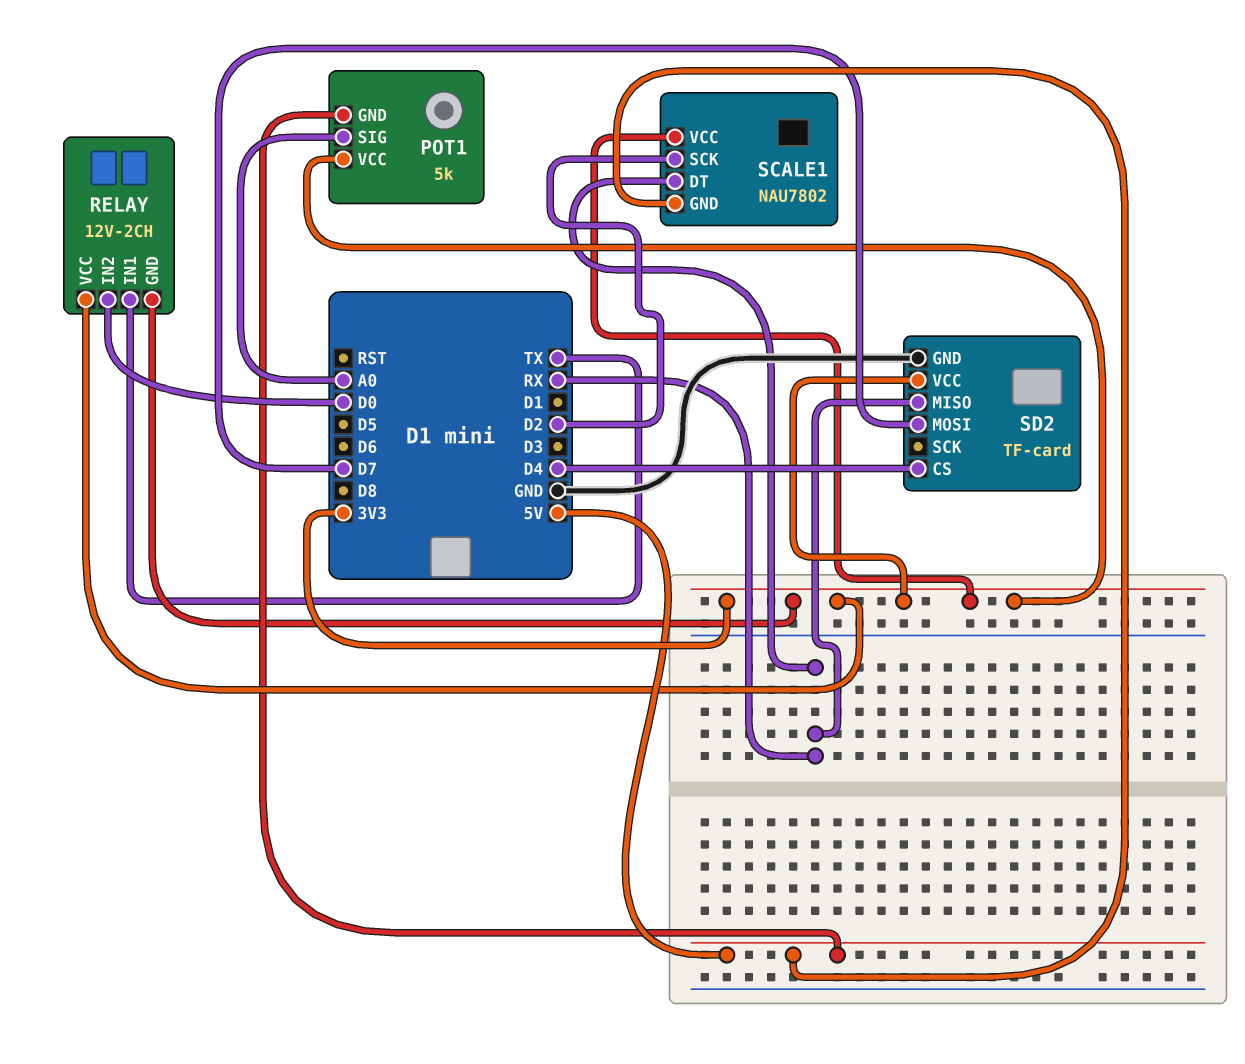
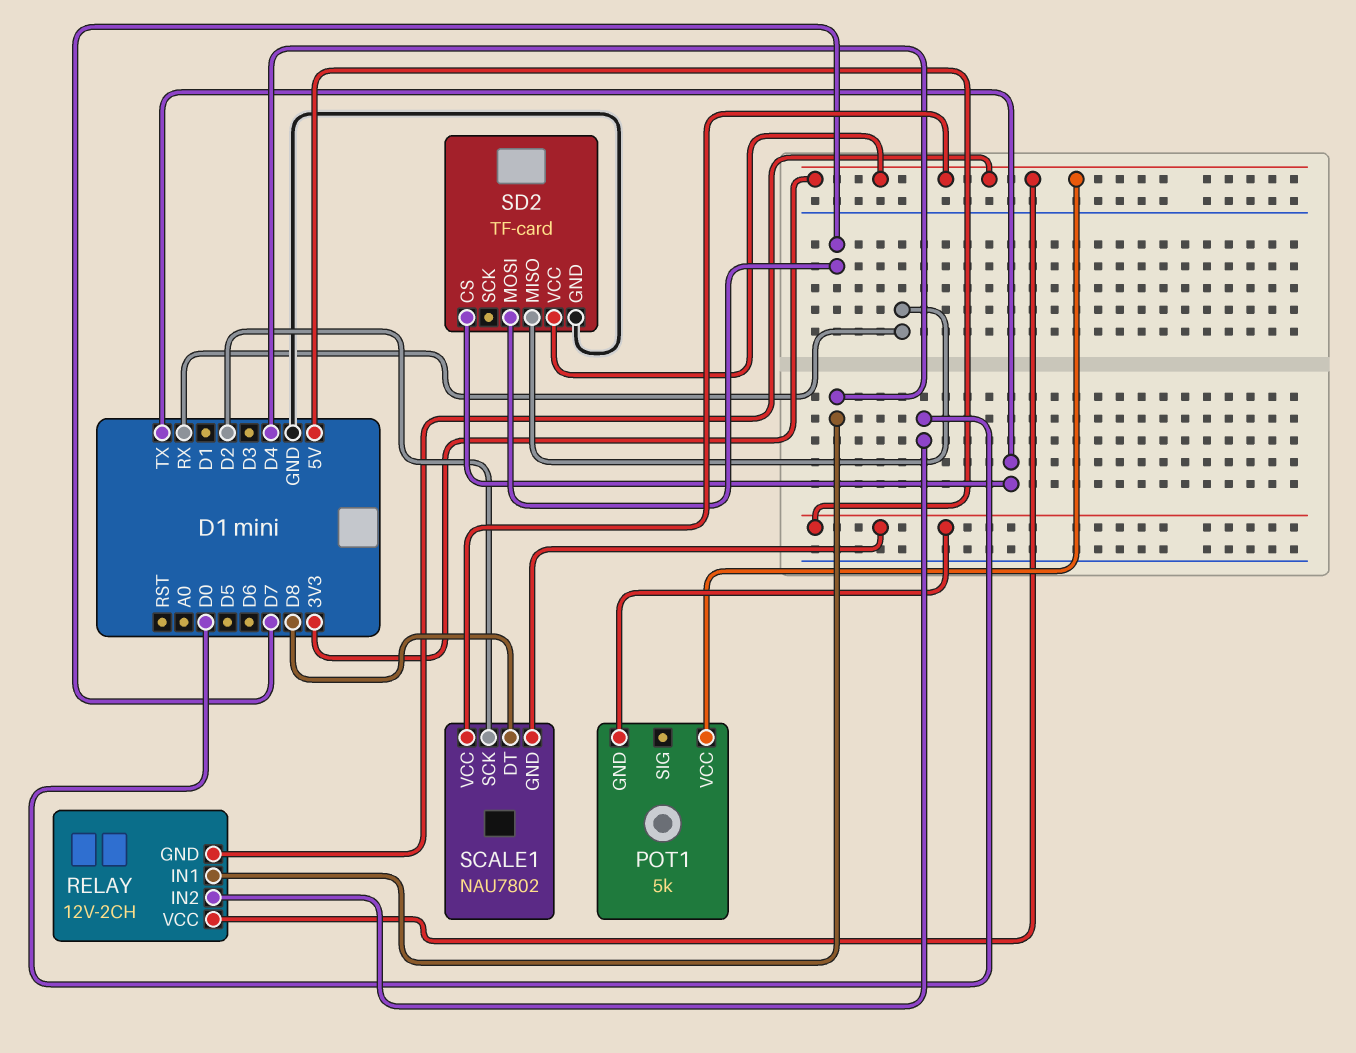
POT1 pin SIG: A0 -> none
RELAY pin IN1: TX -> D4
SCALE1 pin DT: RX -> D8
SD2 pin CS: D4 -> TX

